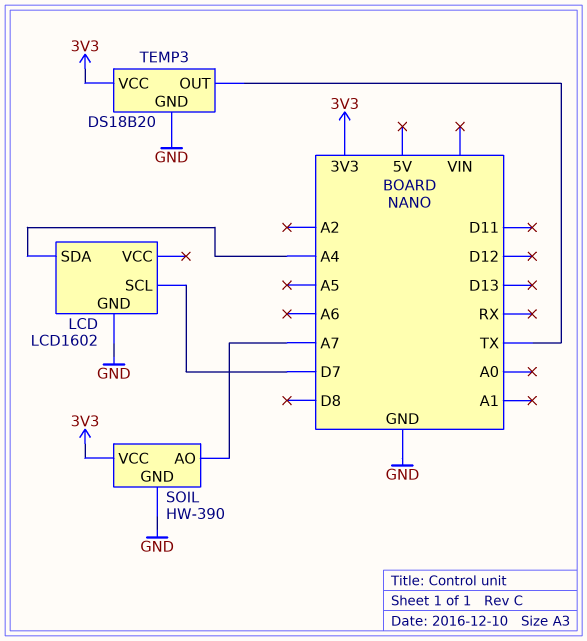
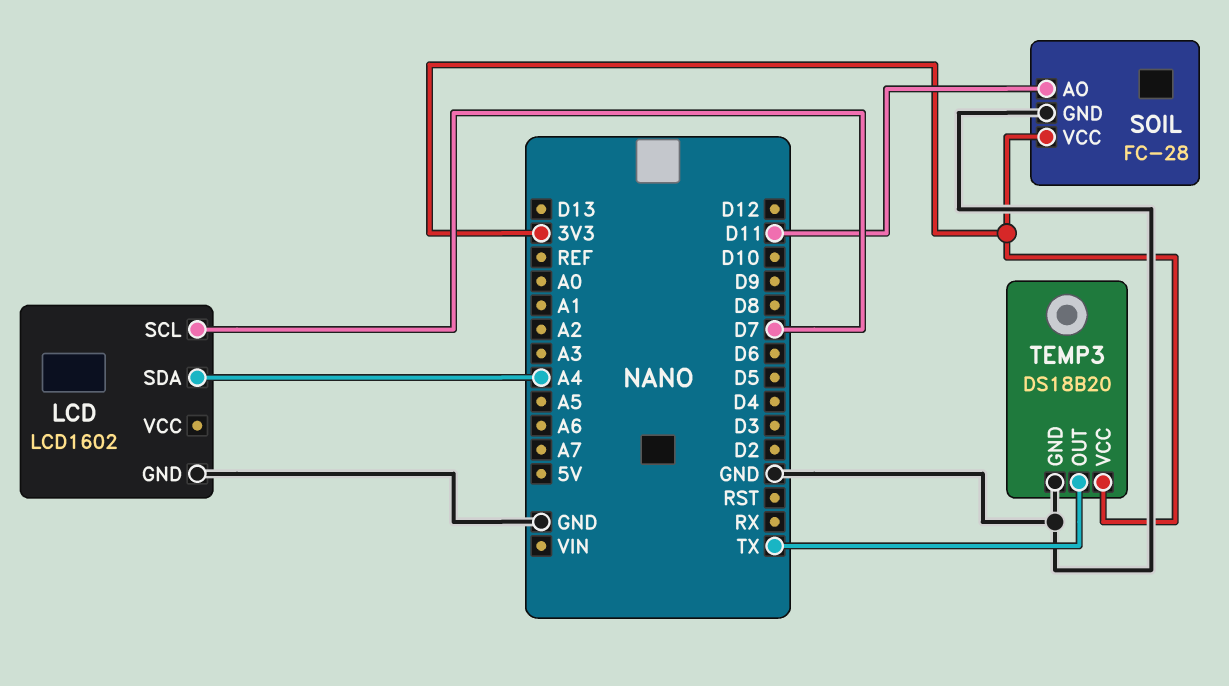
SOIL: HW-390 -> FC-28
SOIL pin AO: A7 -> D11

